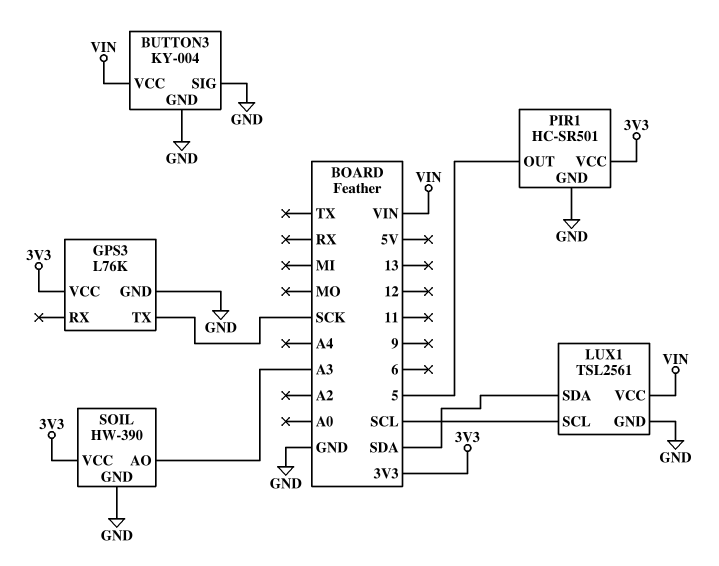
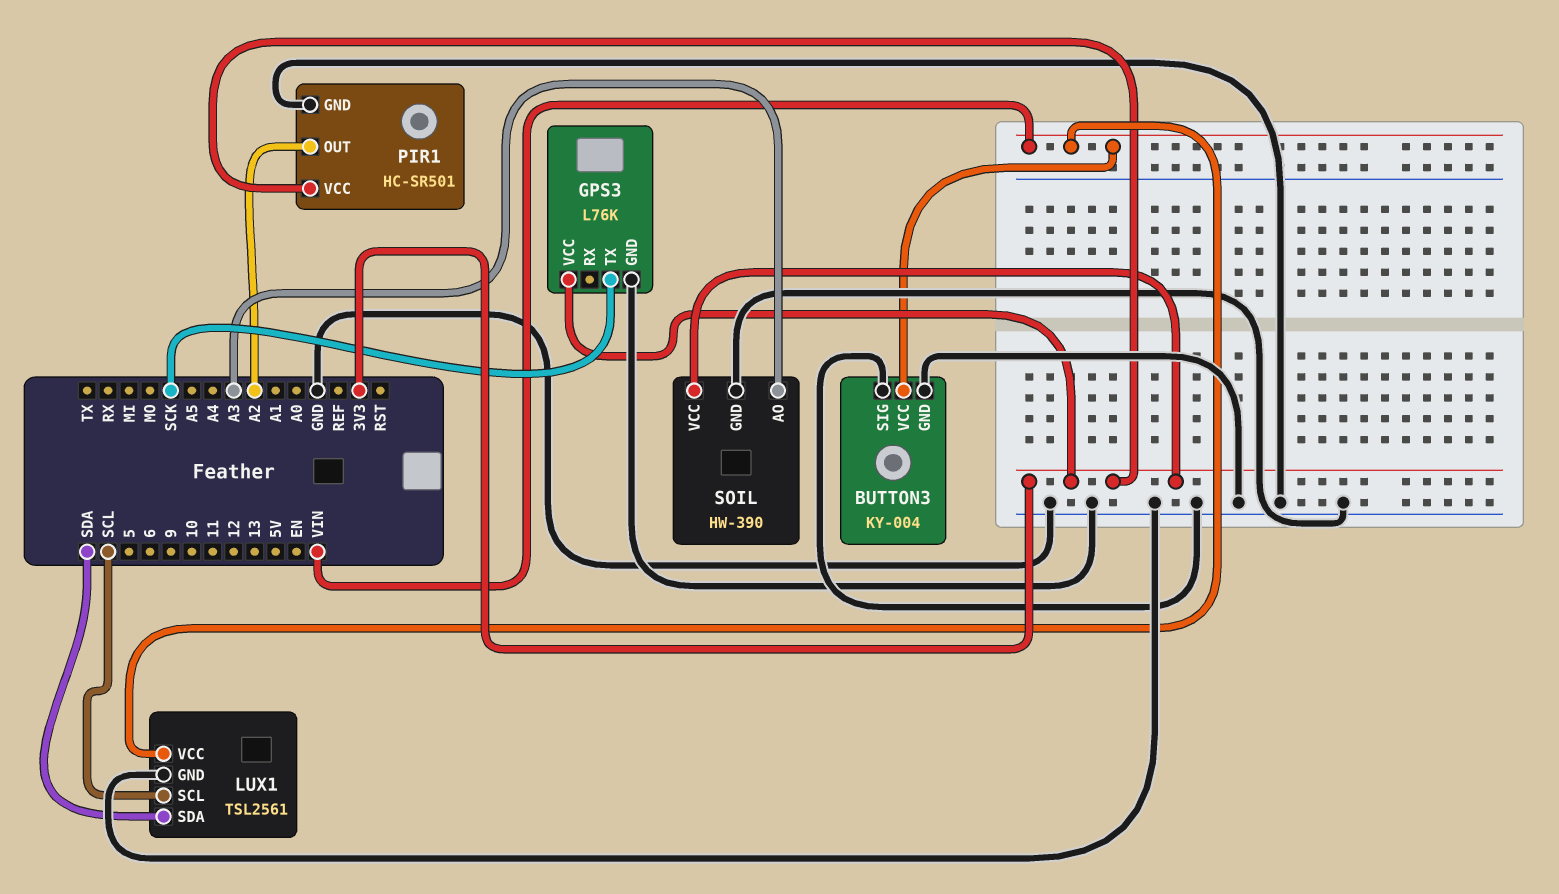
PIR1 pin OUT: 5 -> A2

